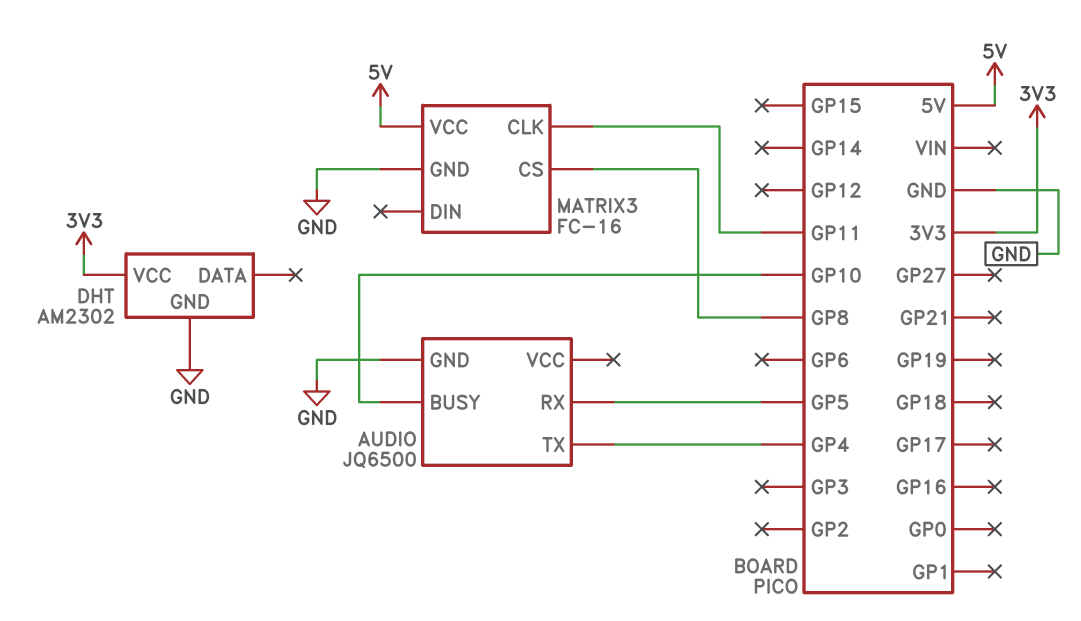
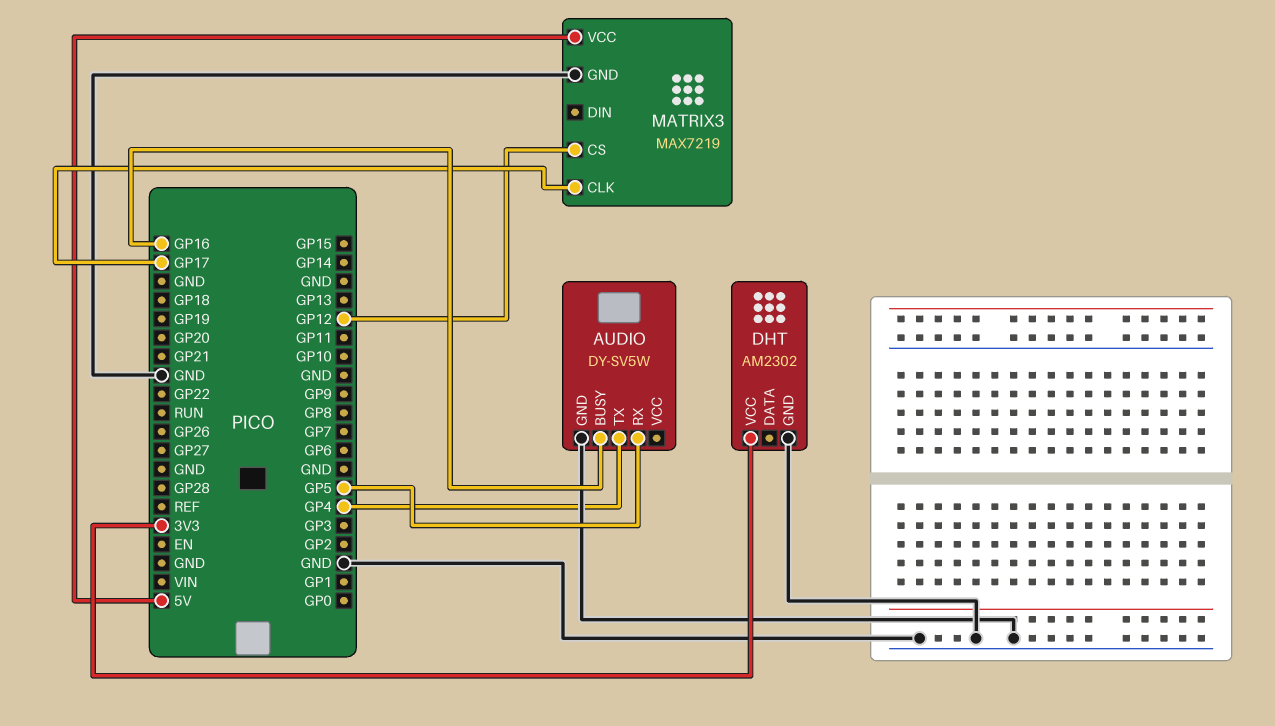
AUDIO: JQ6500 -> DY-SV5W
AUDIO pin BUSY: GP10 -> GP16
MATRIX3: FC-16 -> MAX7219
MATRIX3 pin CLK: GP11 -> GP17
MATRIX3 pin CS: GP8 -> GP12

